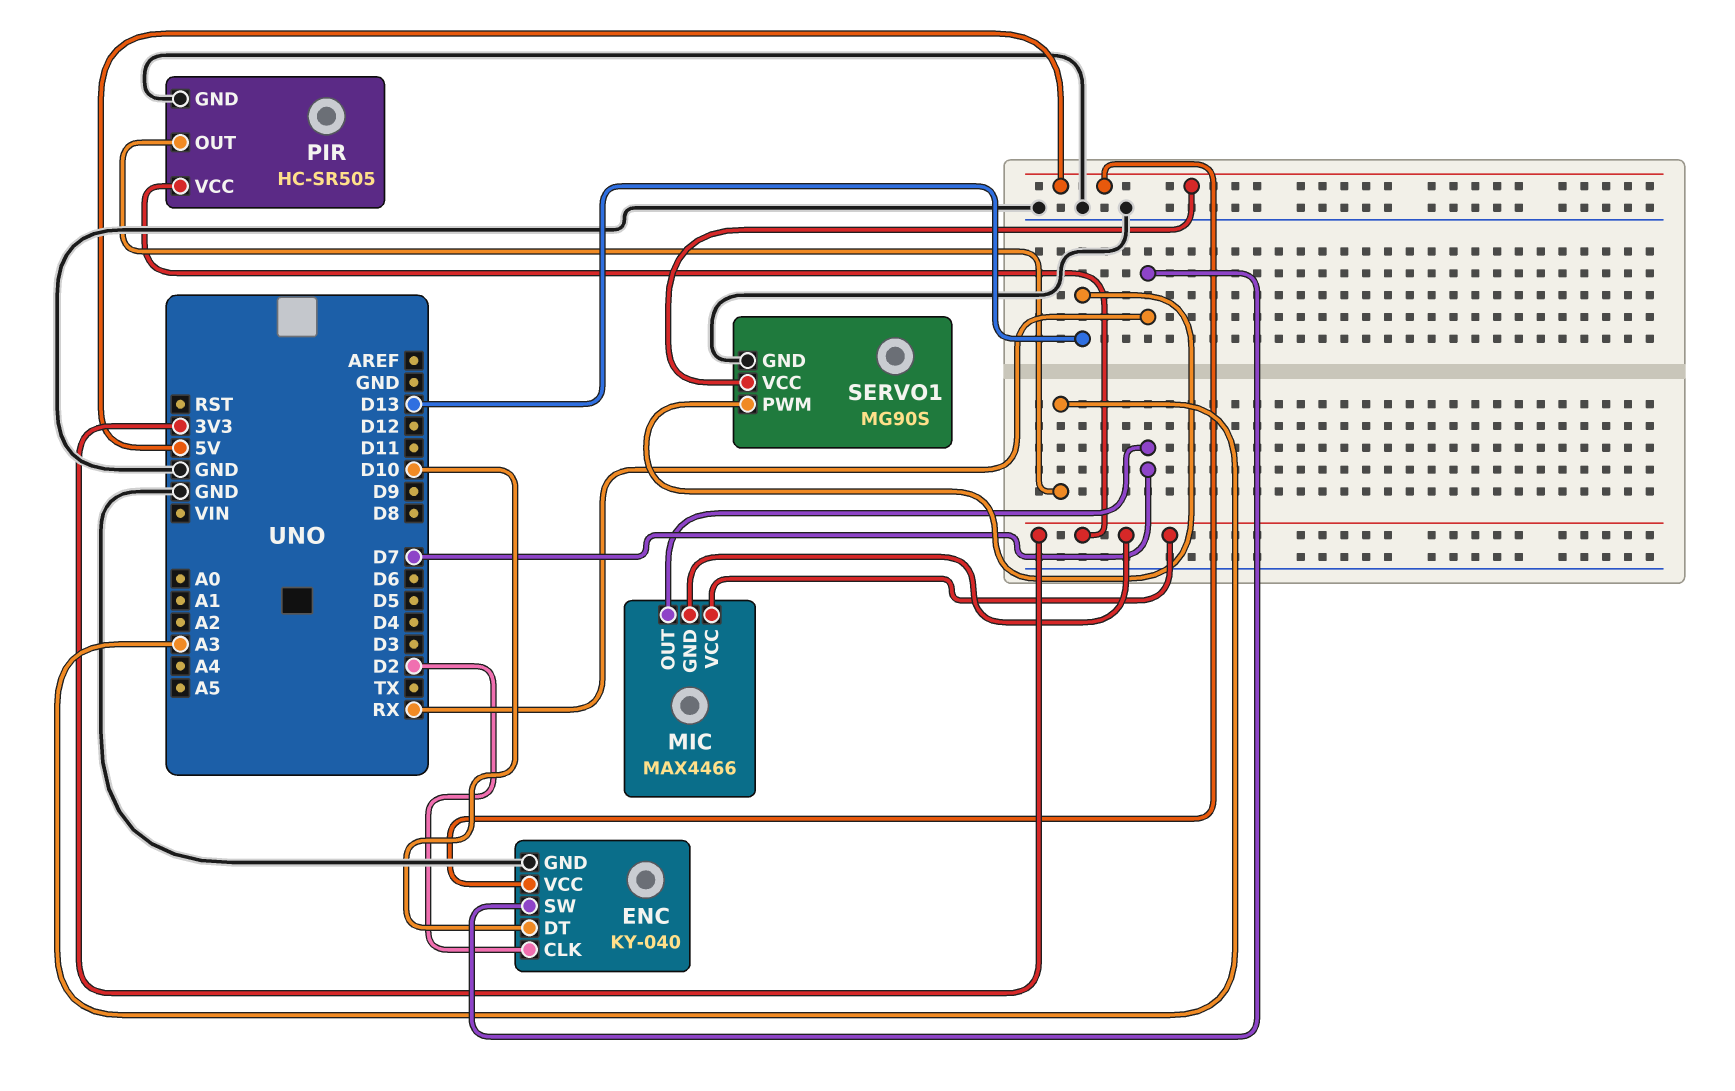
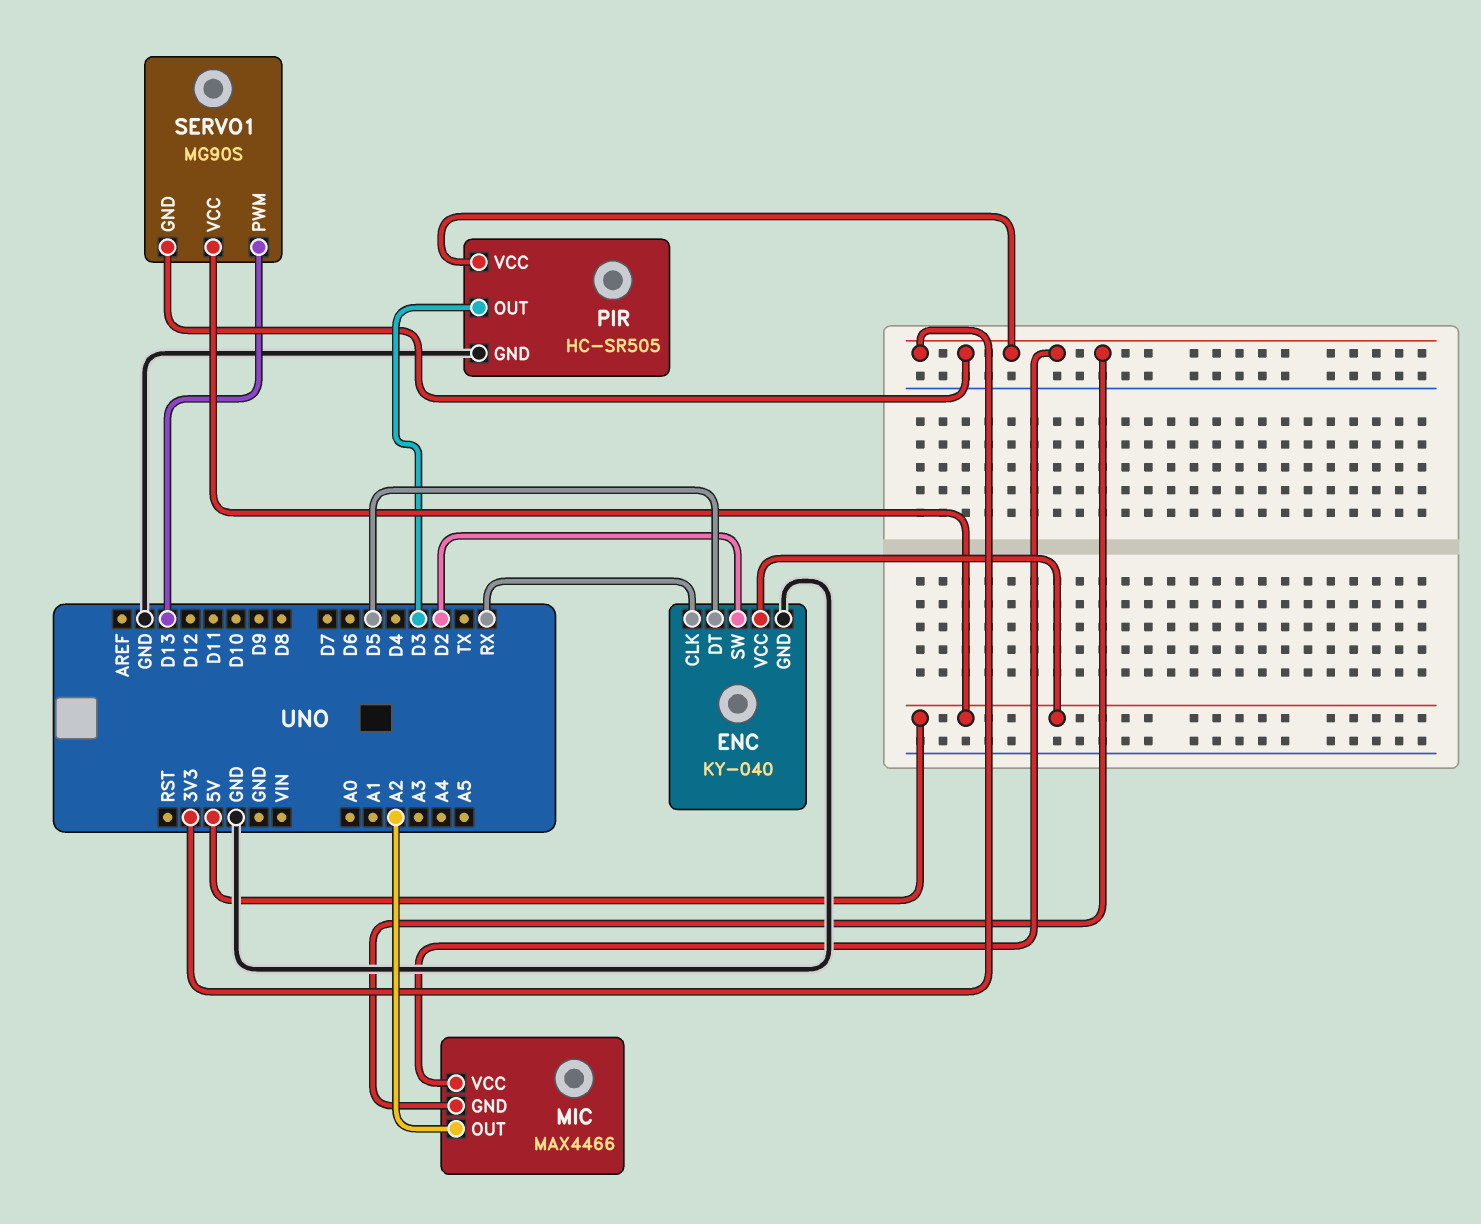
ENC pin CLK: D2 -> RX
ENC pin DT: D10 -> D5
ENC pin SW: RX -> D2
MIC pin OUT: D7 -> A2
PIR pin OUT: A3 -> D3
SERVO1 pin GND: GND -> 3V3

